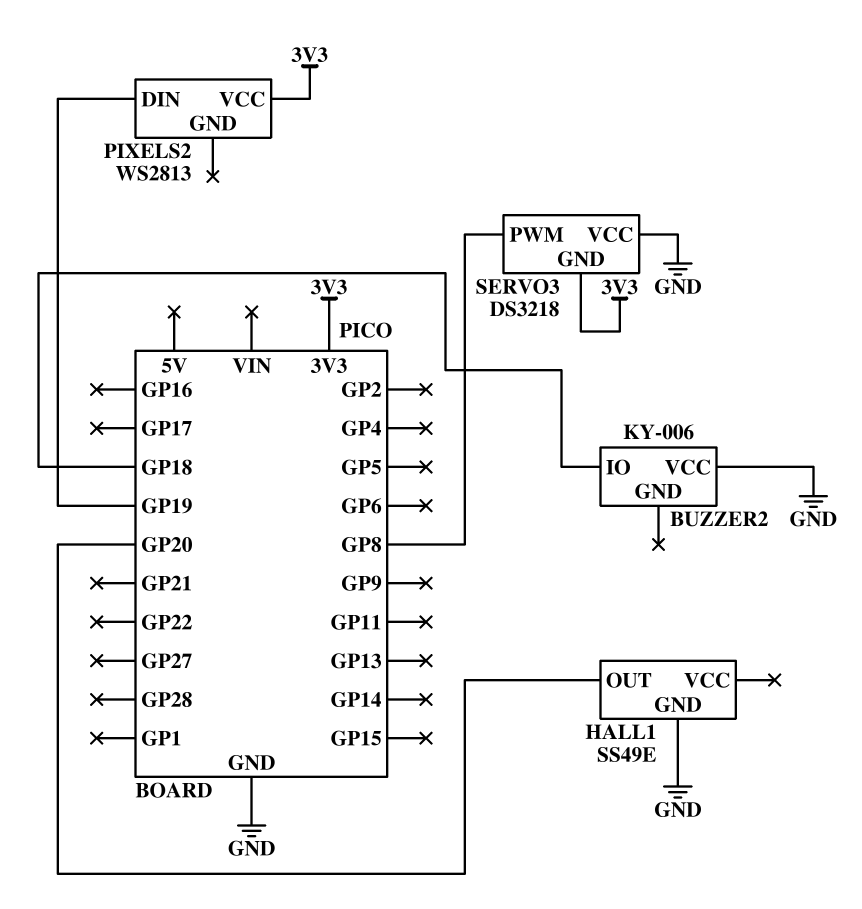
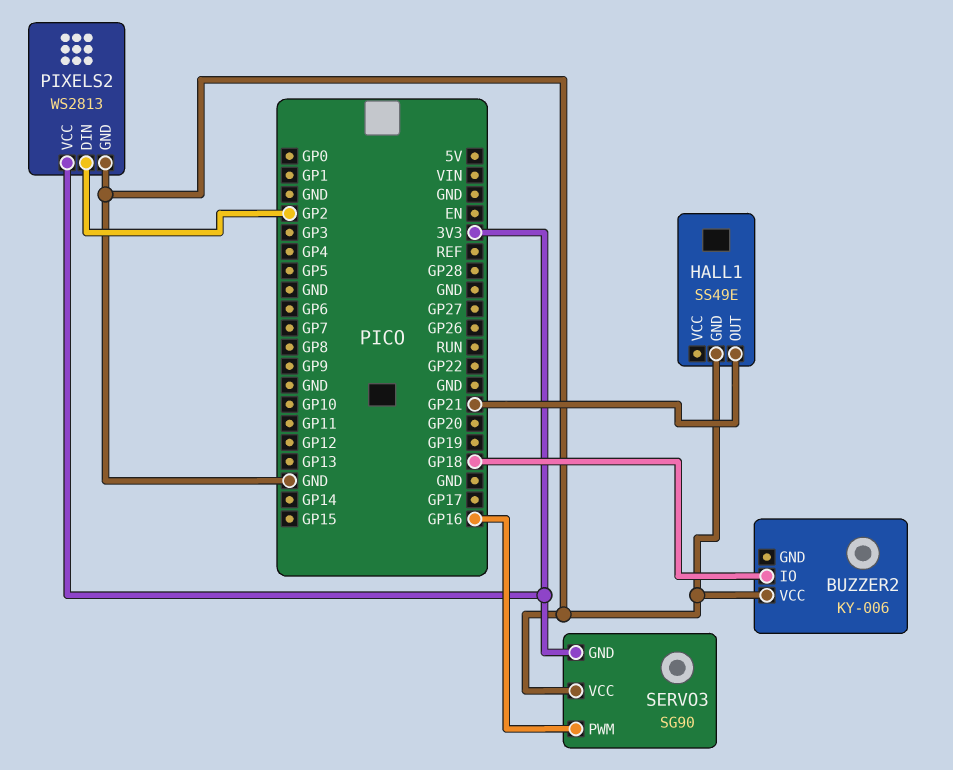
HALL1 pin OUT: GP20 -> GP21
PIXELS2 pin DIN: GP19 -> GP2
PIXELS2 pin GND: none -> GND
SERVO3: DS3218 -> SG90
SERVO3 pin PWM: GP8 -> GP16

